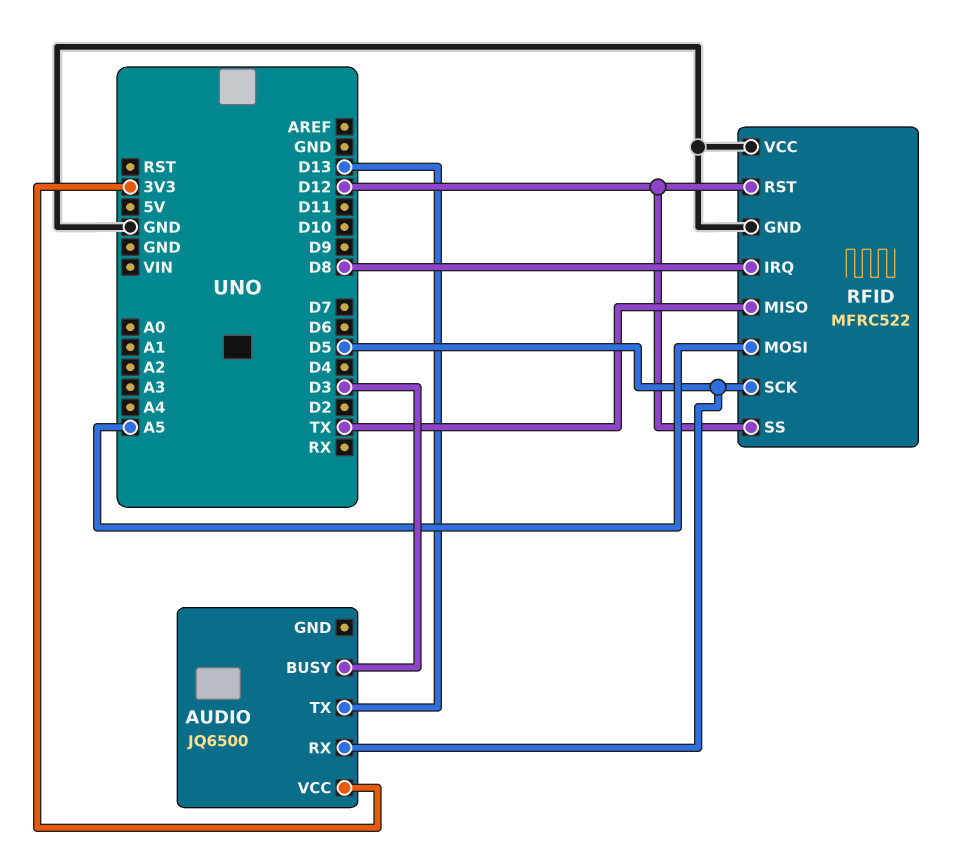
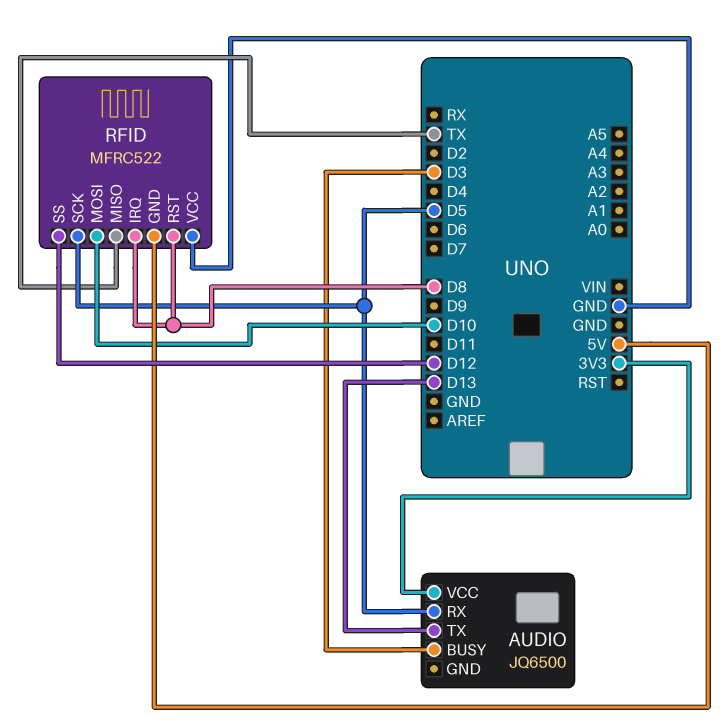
RFID pin GND: GND -> 5V
RFID pin MOSI: A5 -> D10
RFID pin RST: D12 -> D8

